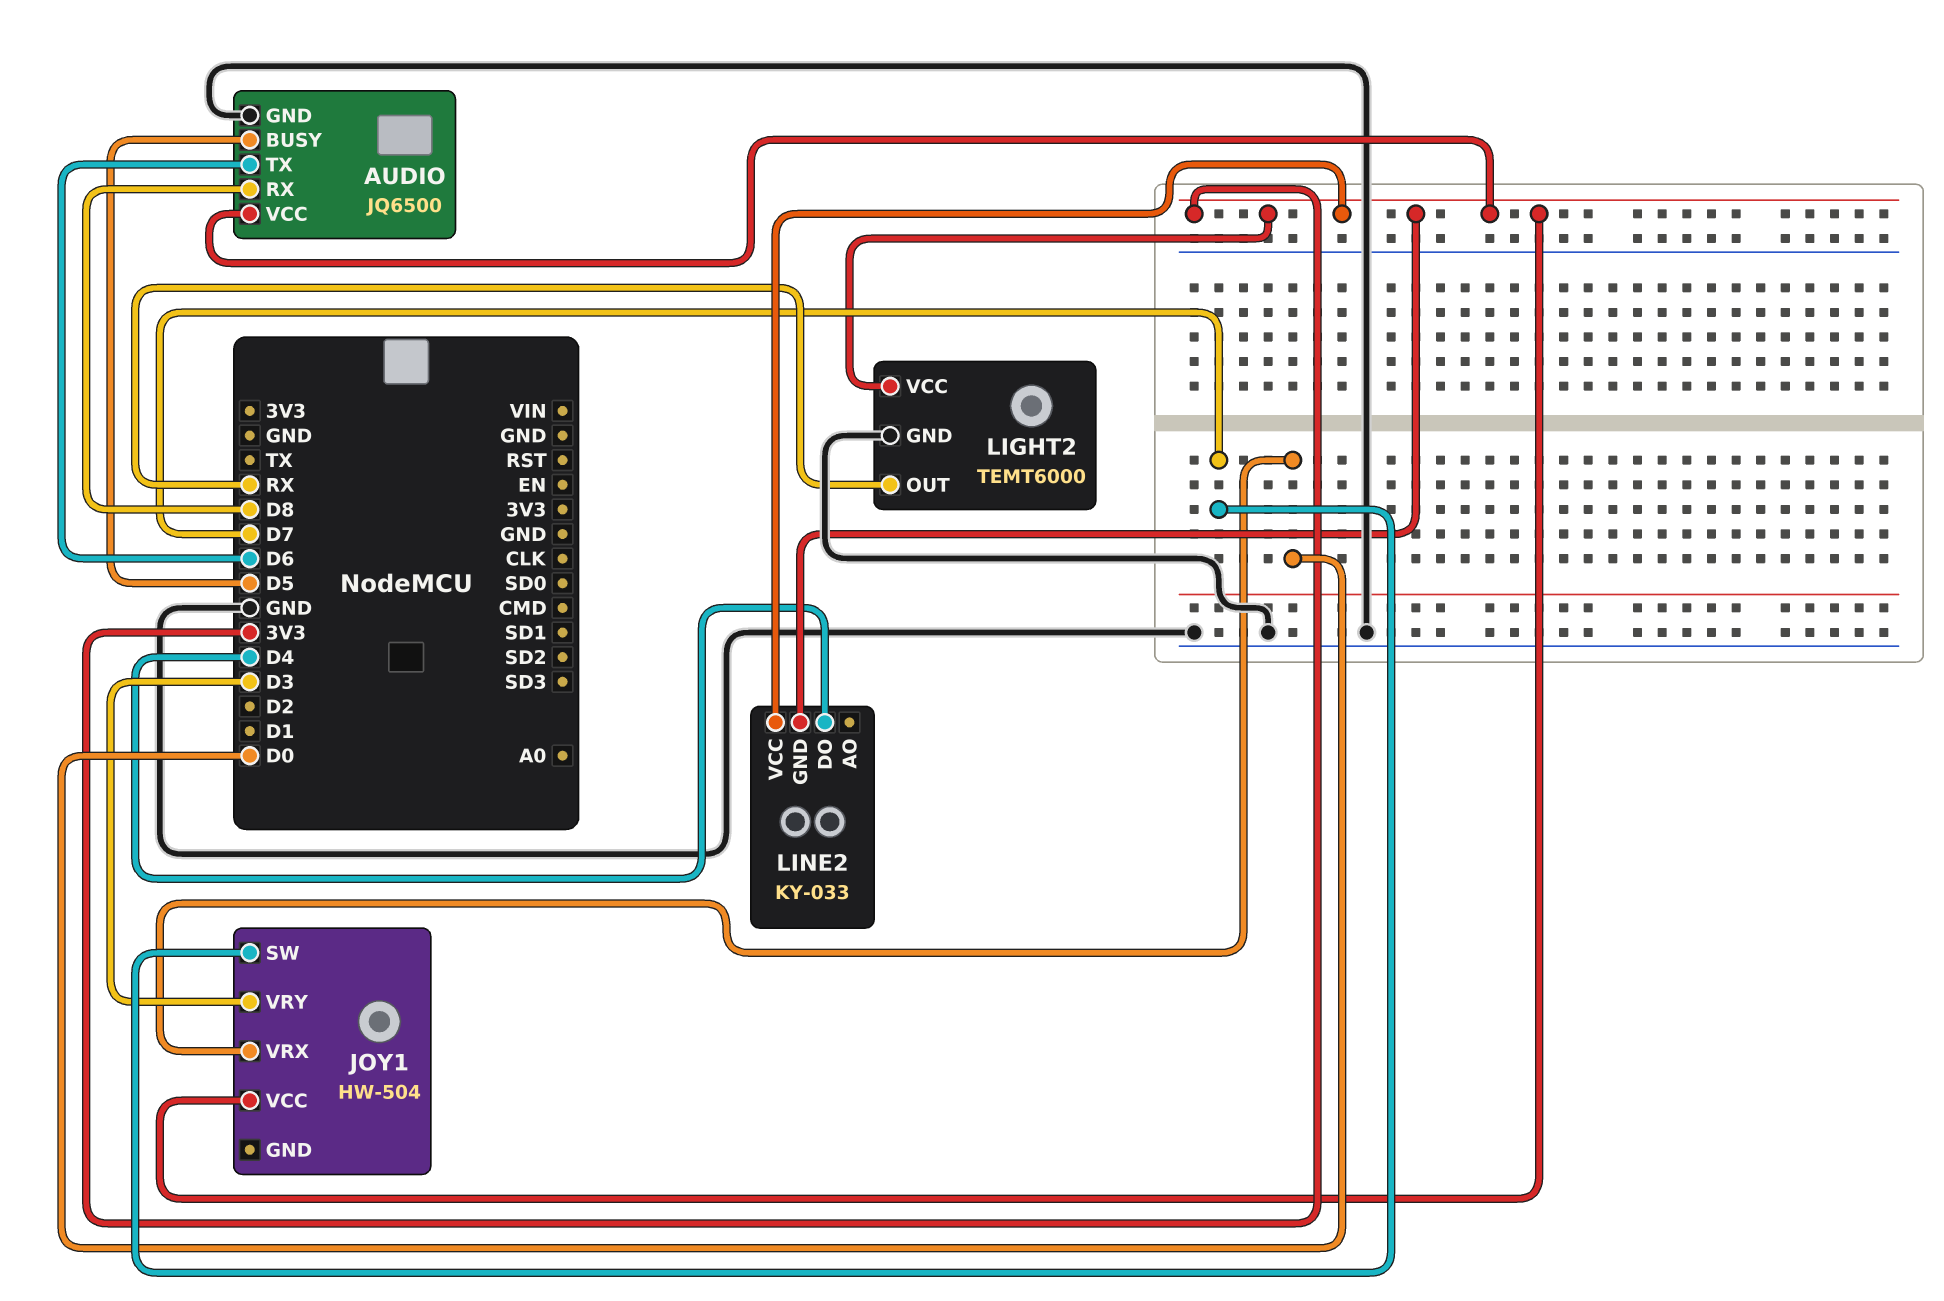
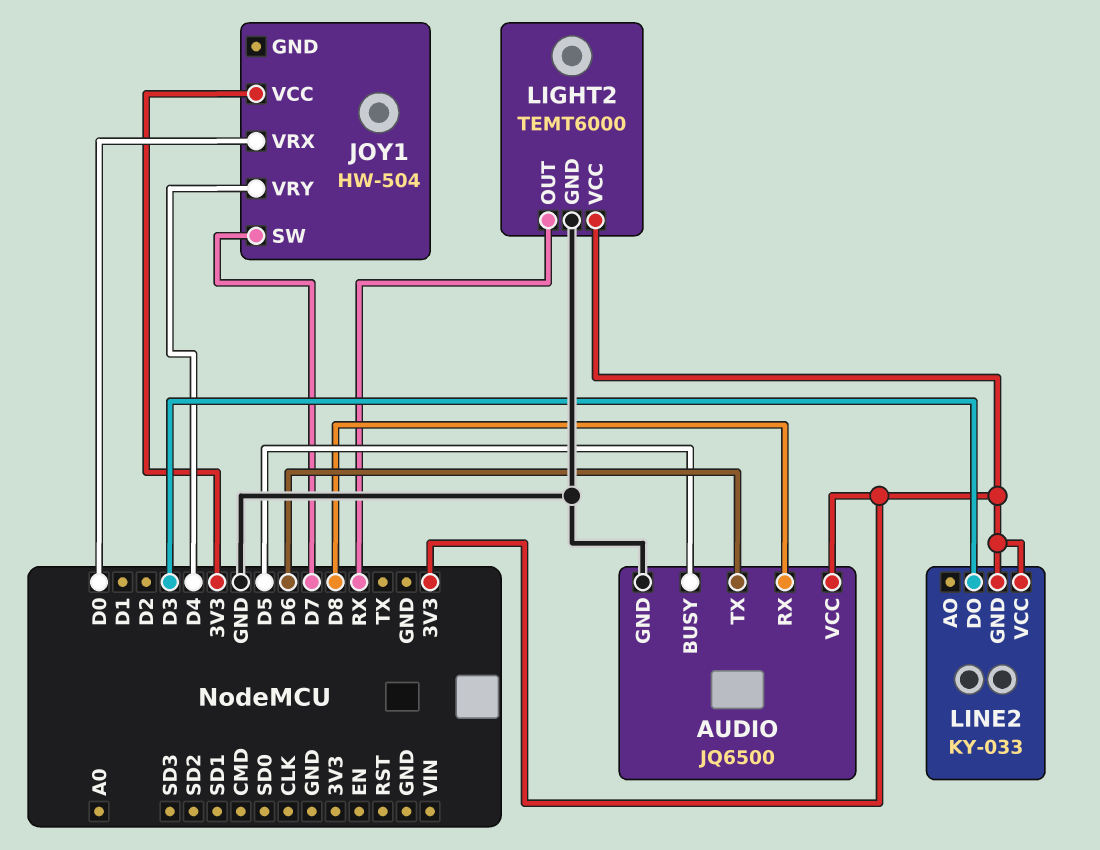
JOY1 pin VRY: D3 -> D4
LINE2 pin DO: D4 -> D3

